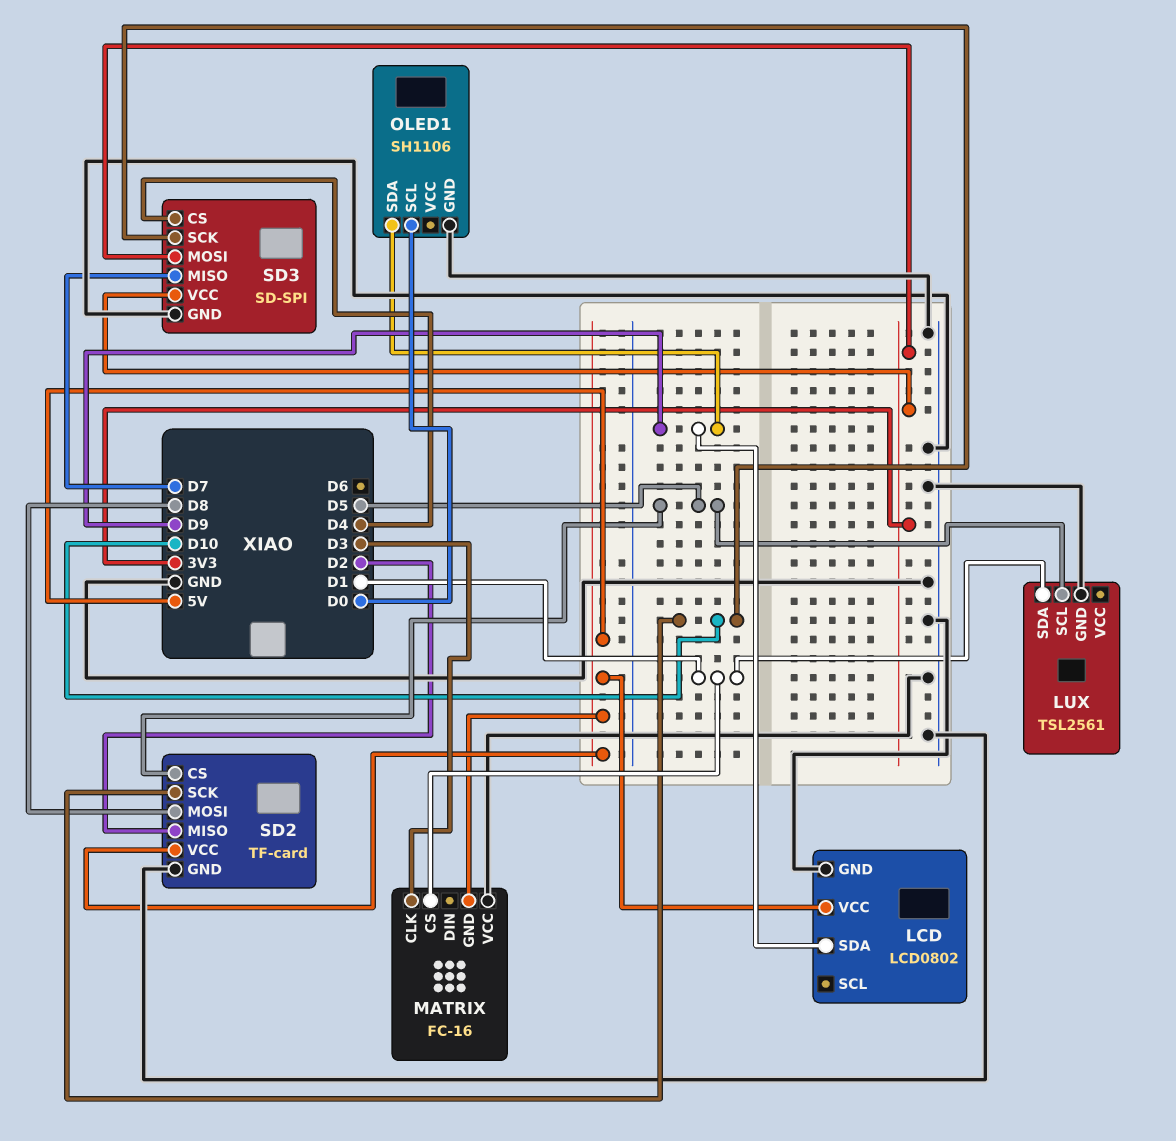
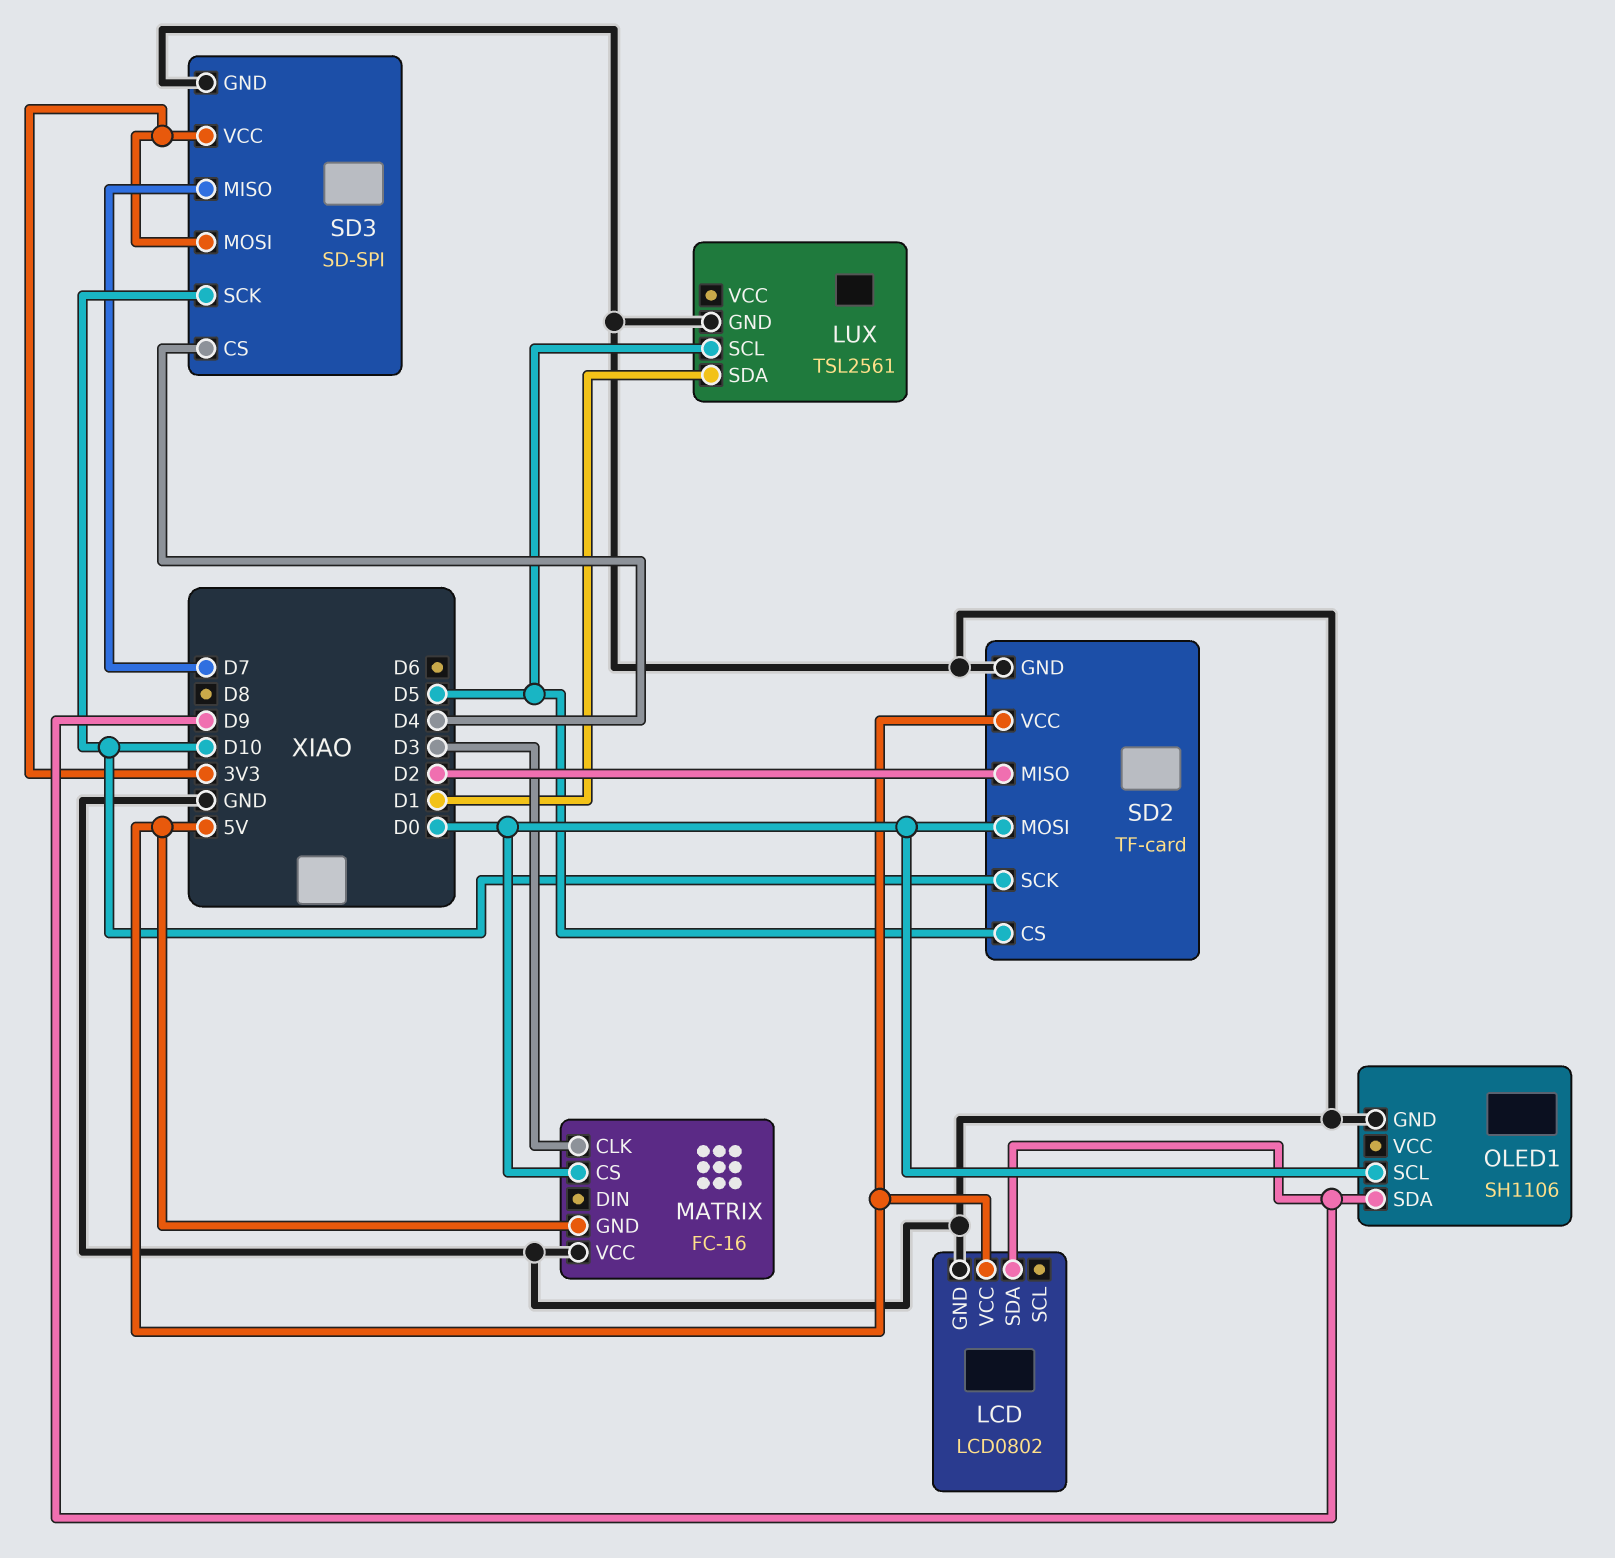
MATRIX pin CS: D1 -> D0
SD2 pin MOSI: D8 -> D0

